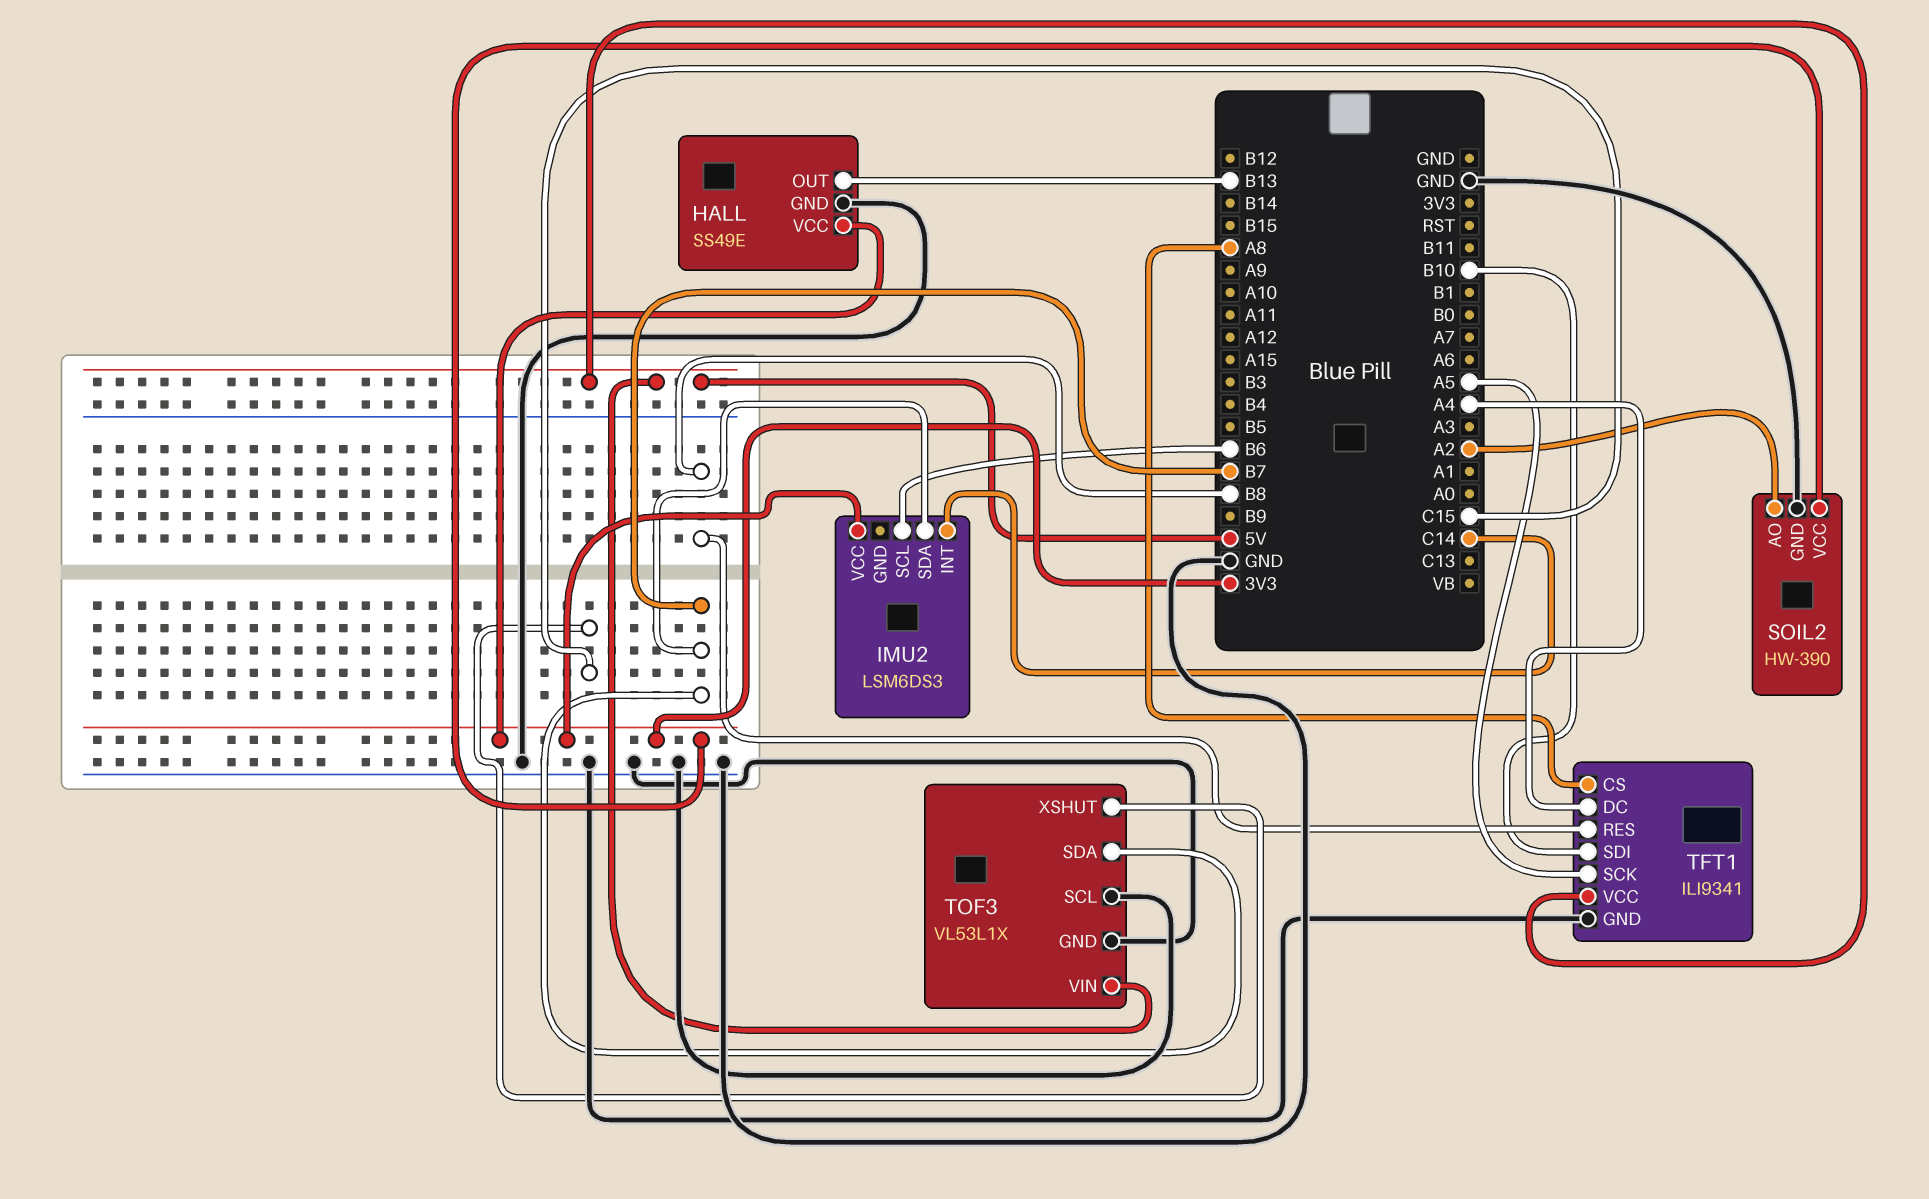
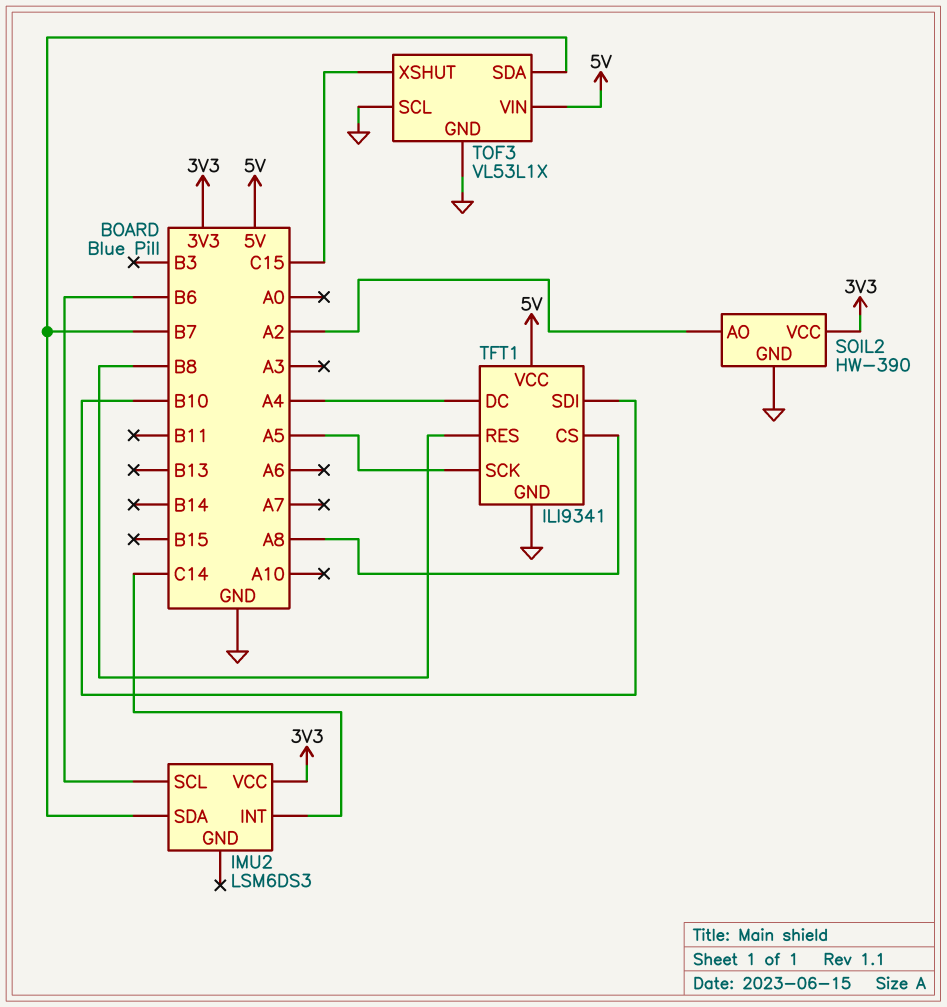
HALL: SS49E -> none
HALL pin GND: GND -> none
HALL pin OUT: B13 -> none
HALL pin VCC: 3V3 -> none

